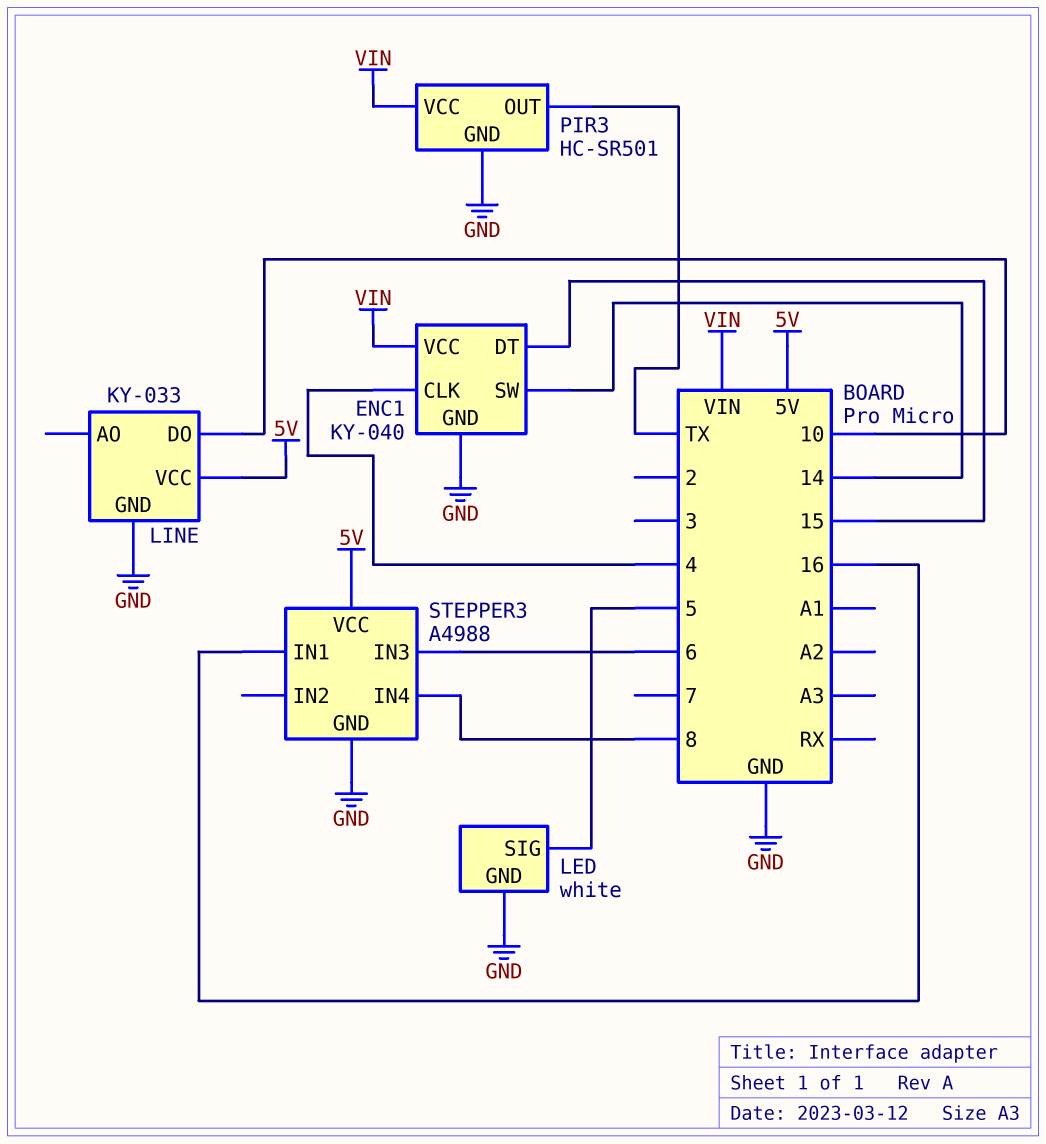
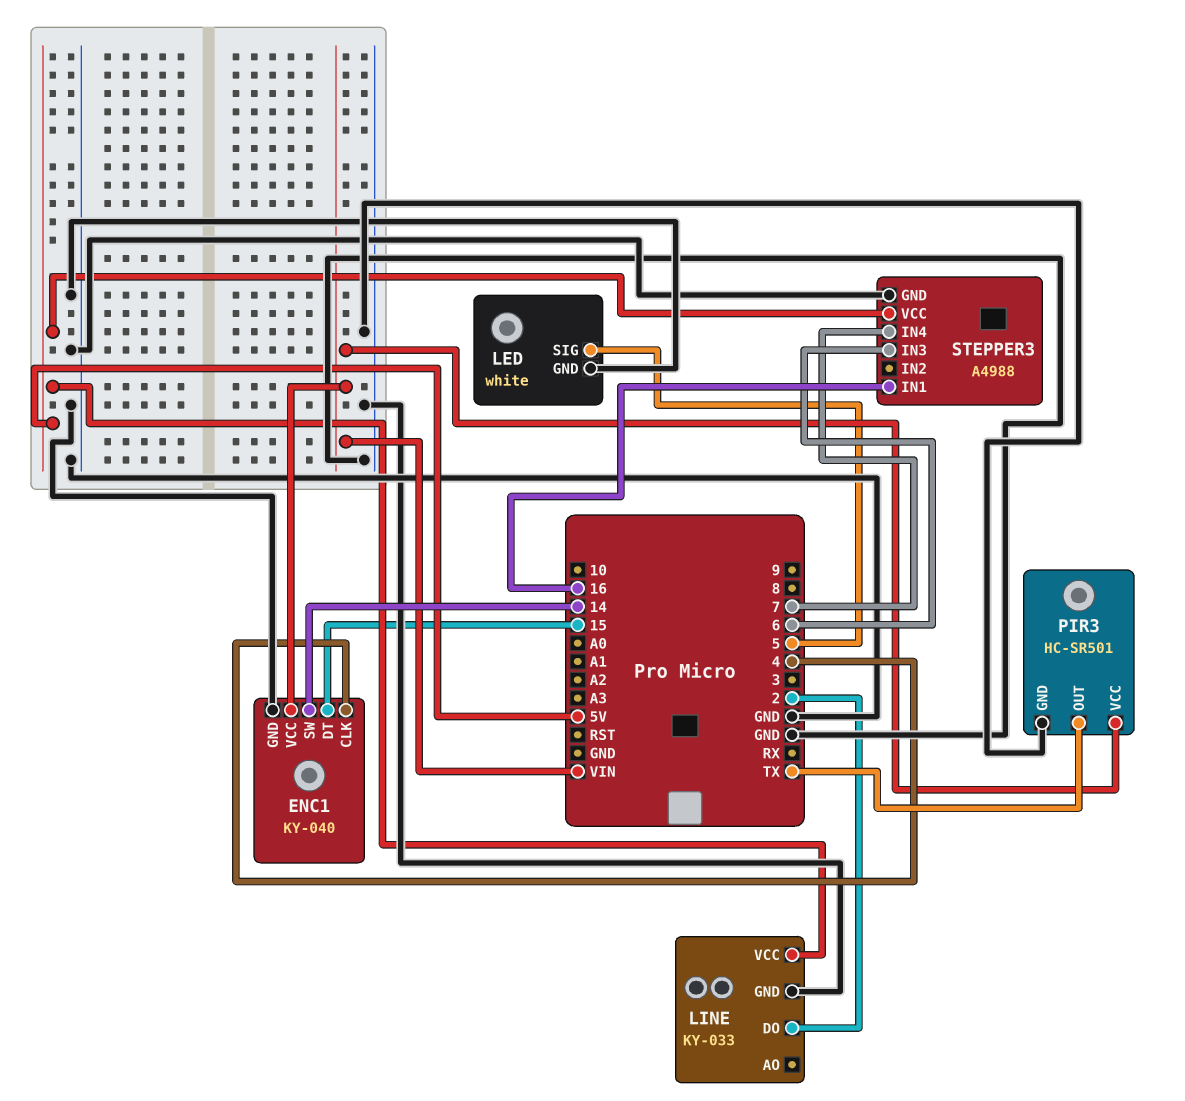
LINE pin DO: 10 -> 2
STEPPER3 pin IN4: 8 -> 7

